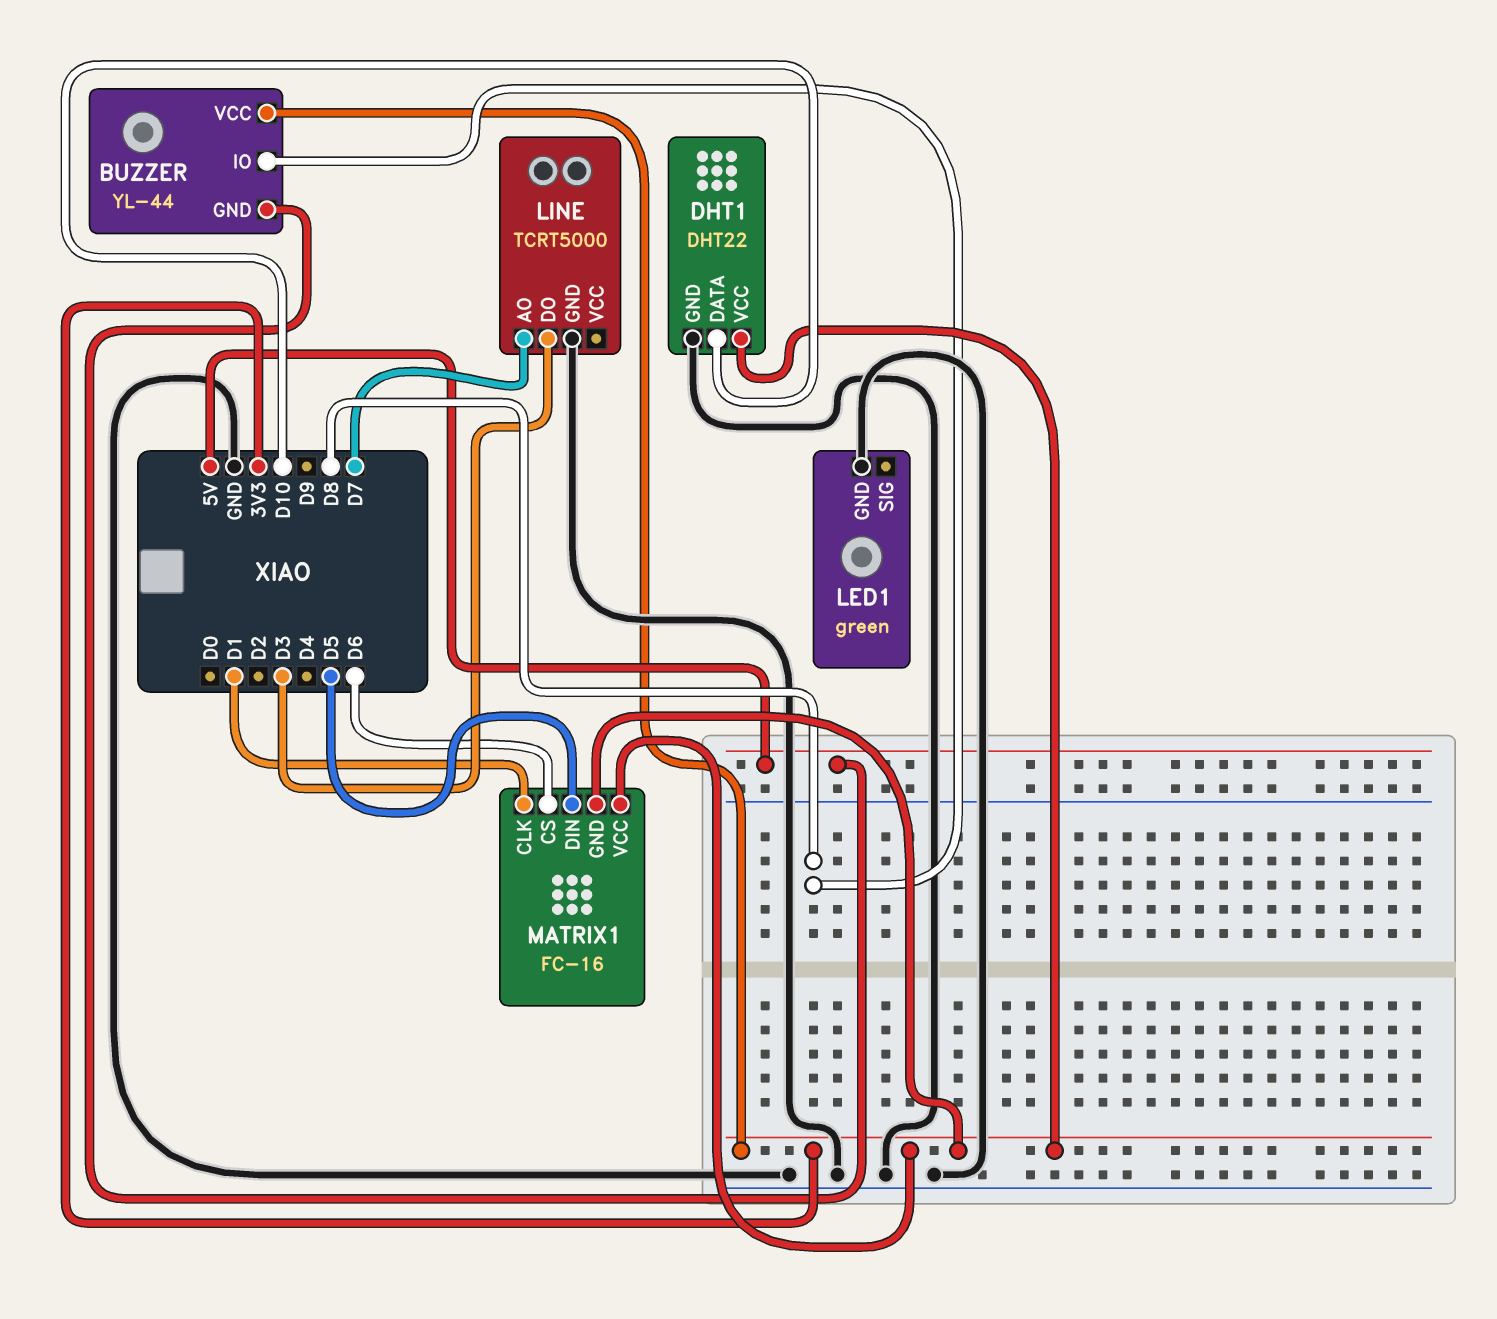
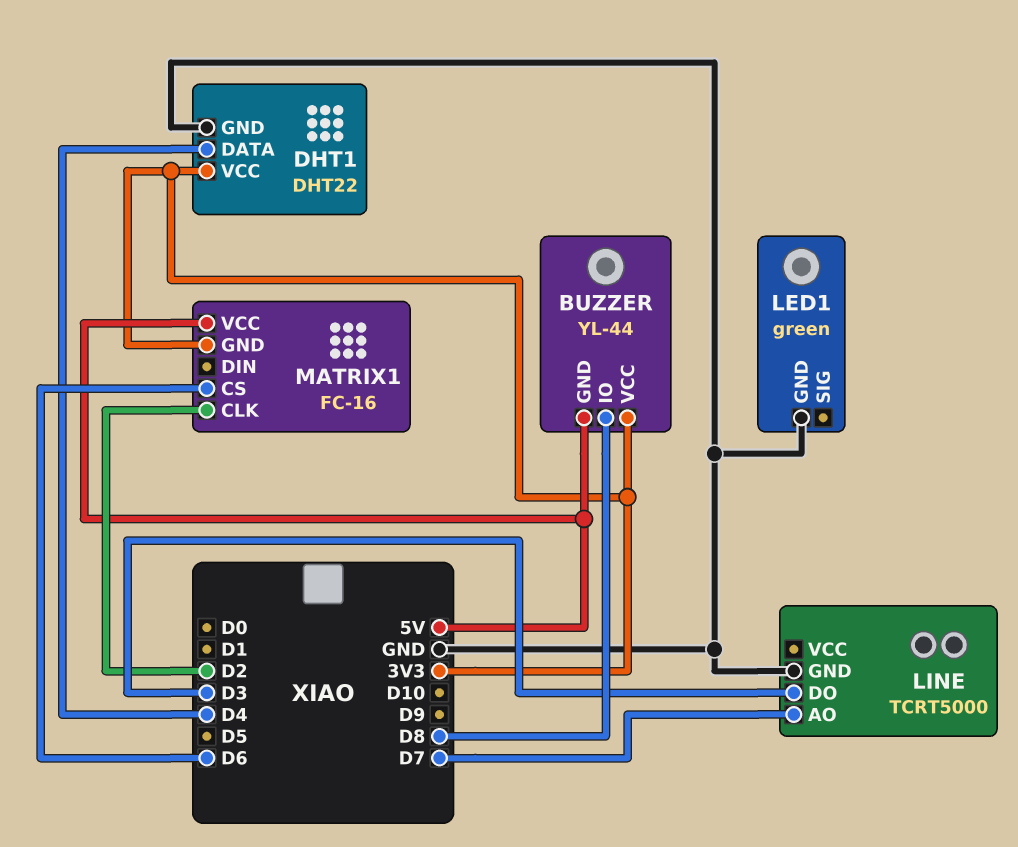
DHT1 pin DATA: D10 -> D4
MATRIX1 pin CLK: D1 -> D2
MATRIX1 pin DIN: D5 -> none
MATRIX1 pin VCC: 3V3 -> 5V

